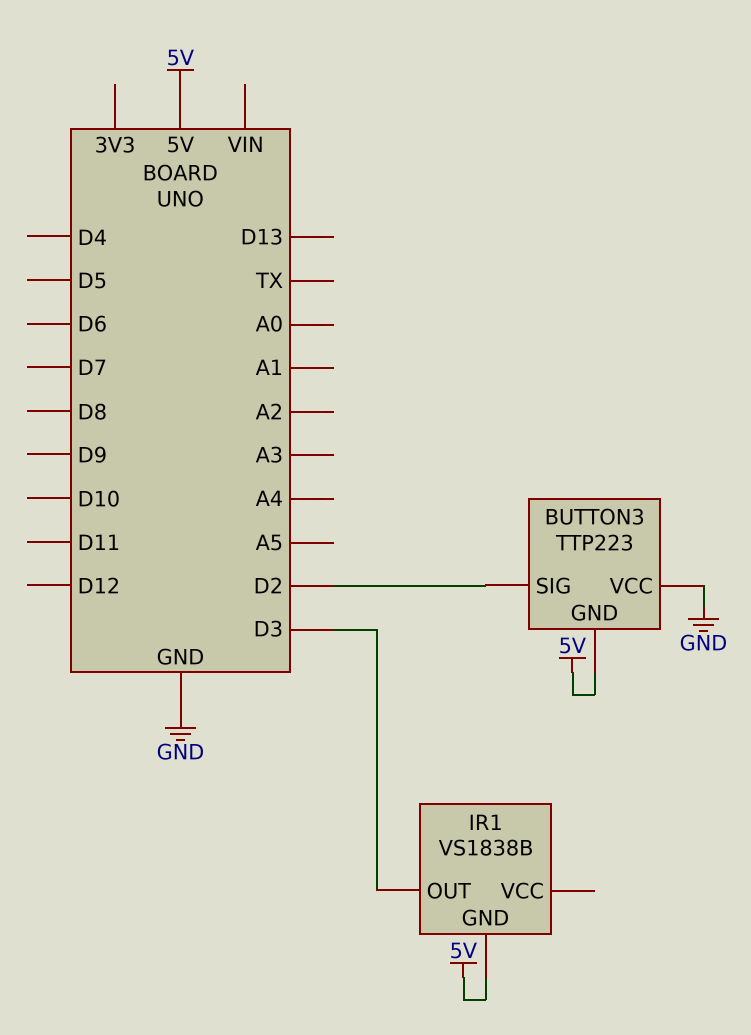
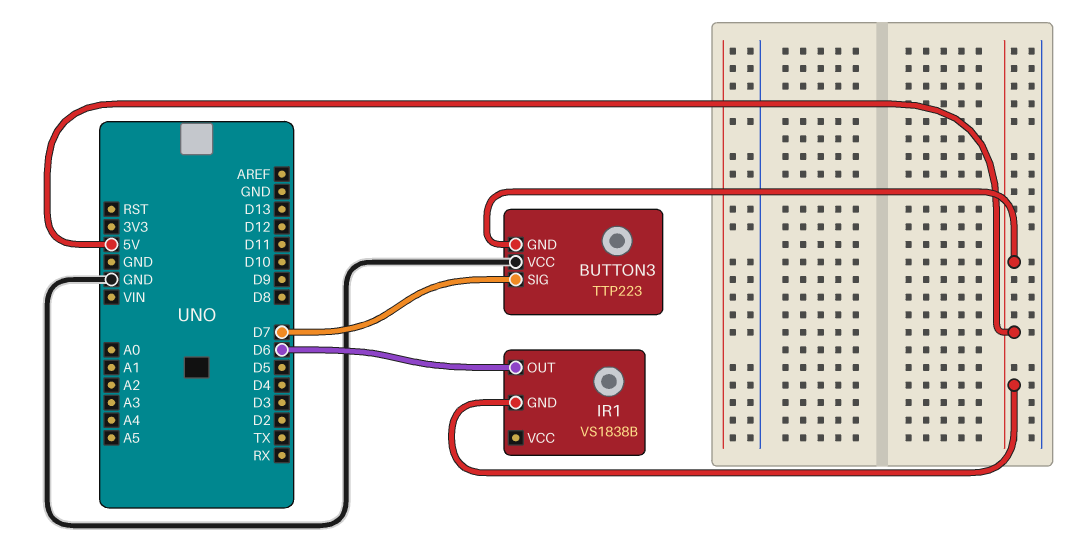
BUTTON3 pin SIG: D2 -> D7
IR1 pin OUT: D3 -> D6

